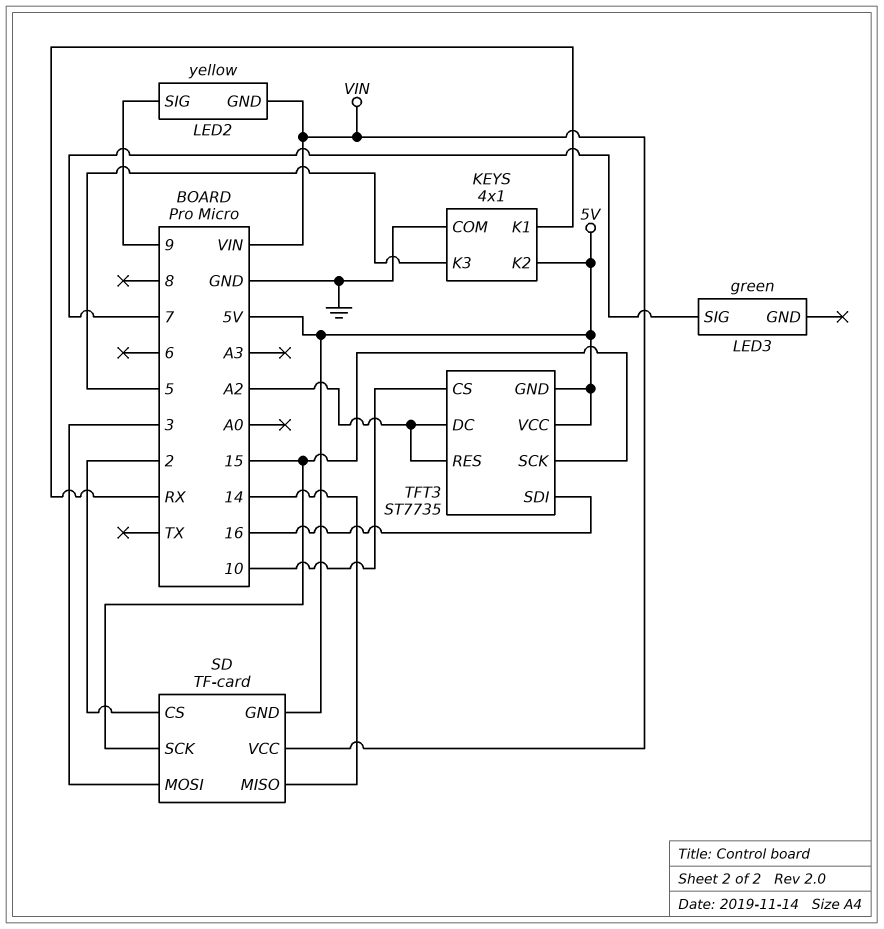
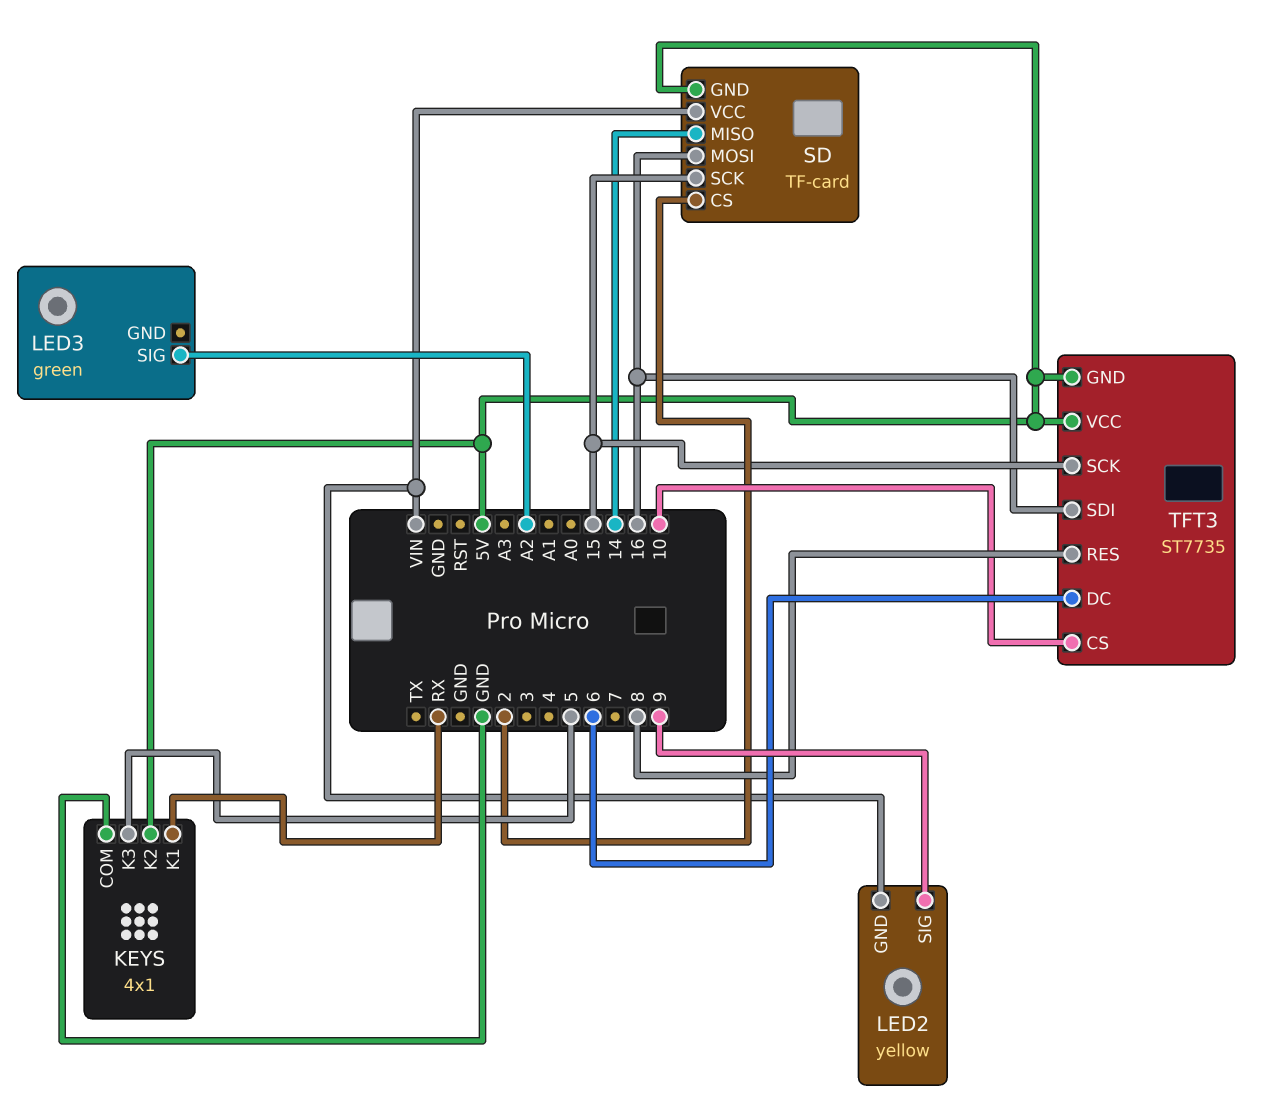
LED3 pin SIG: 7 -> A2
SD pin MOSI: 3 -> 16
TFT3 pin DC: A2 -> 6
TFT3 pin RES: A2 -> 8

